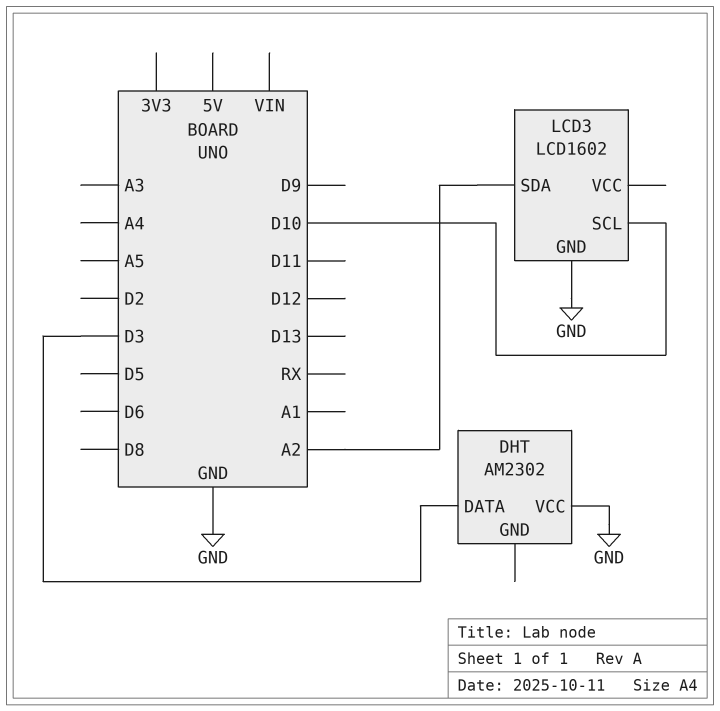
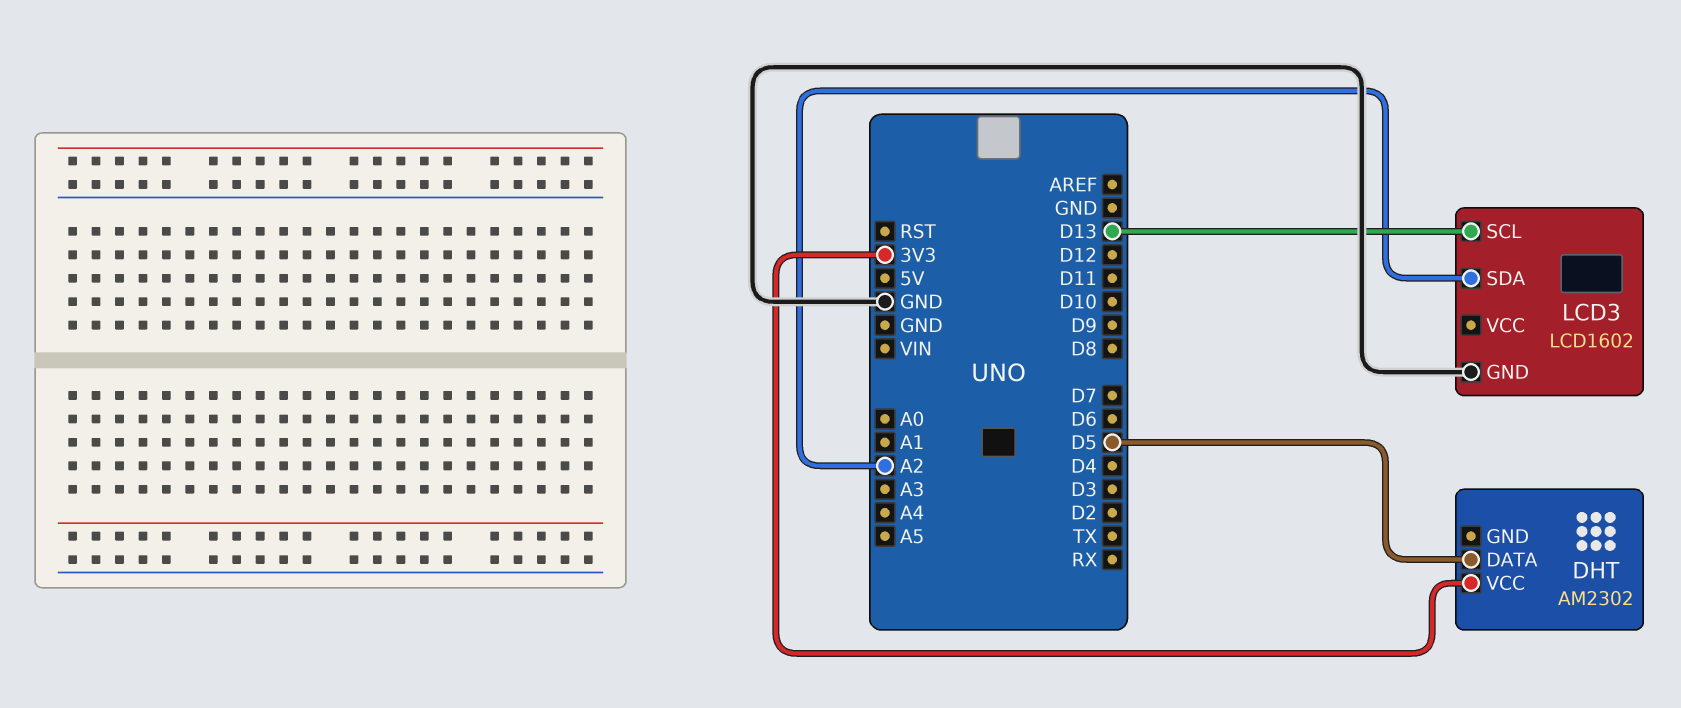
DHT pin DATA: D3 -> D5
DHT pin VCC: GND -> 3V3
LCD3 pin SCL: D10 -> D13

